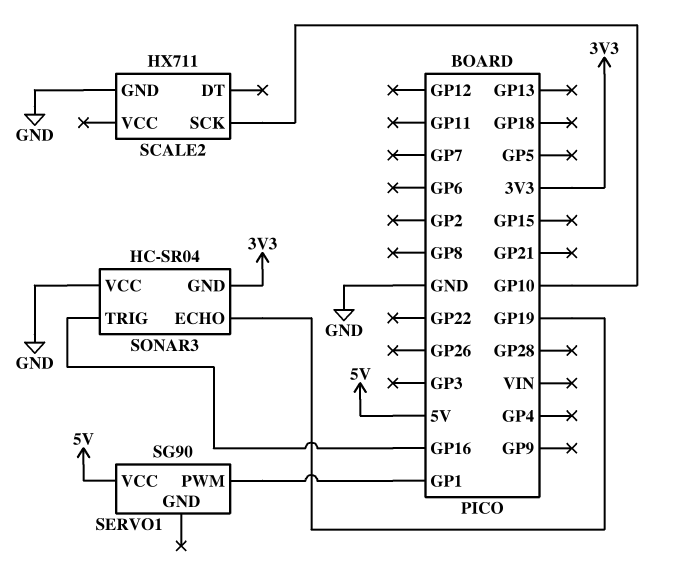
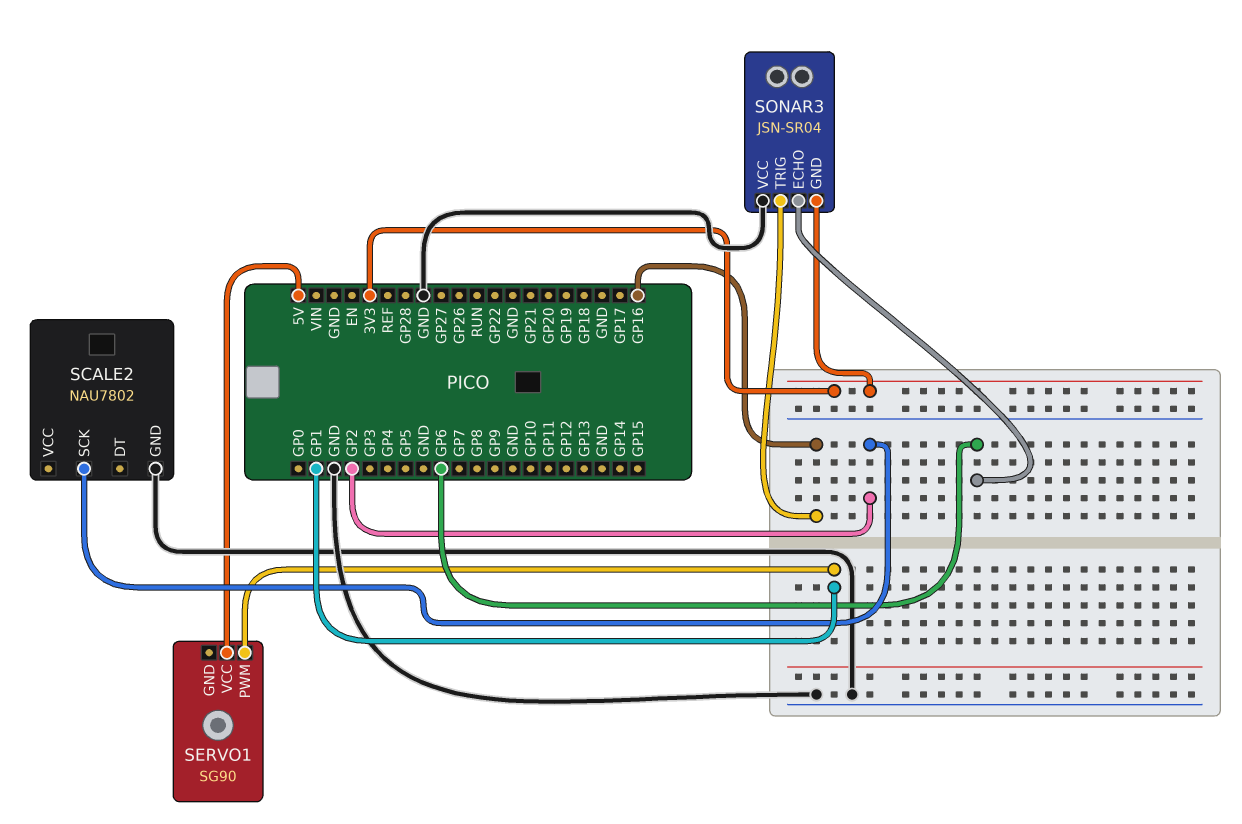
SCALE2: HX711 -> NAU7802
SCALE2 pin SCK: GP10 -> GP2
SONAR3: HC-SR04 -> JSN-SR04
SONAR3 pin ECHO: GP19 -> GP6

